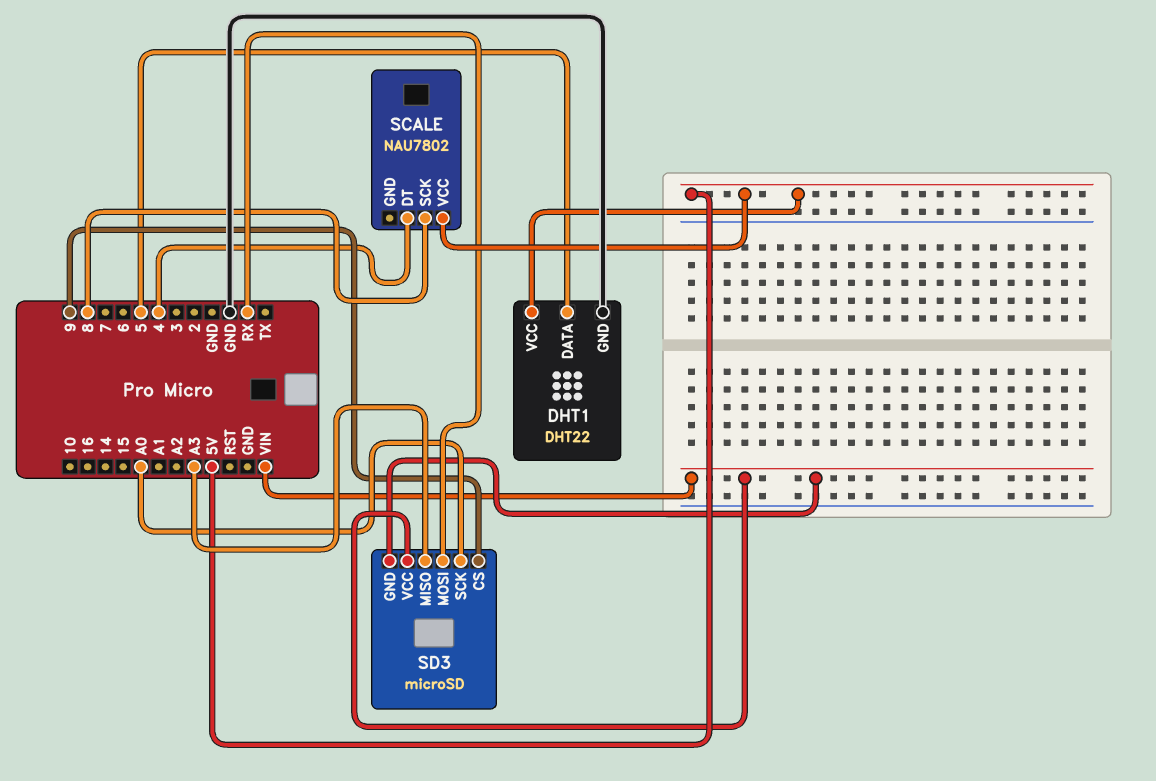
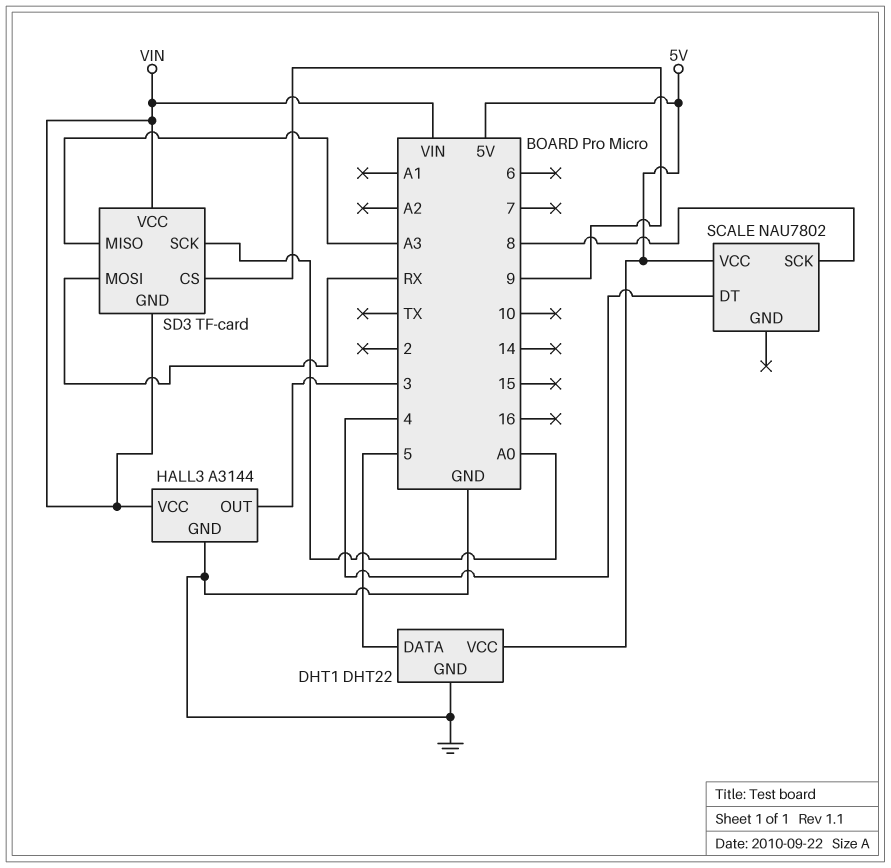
HALL3: none -> A3144
HALL3 pin GND: none -> GND
HALL3 pin OUT: none -> 3
HALL3 pin VCC: none -> VIN
SD3: microSD -> TF-card

